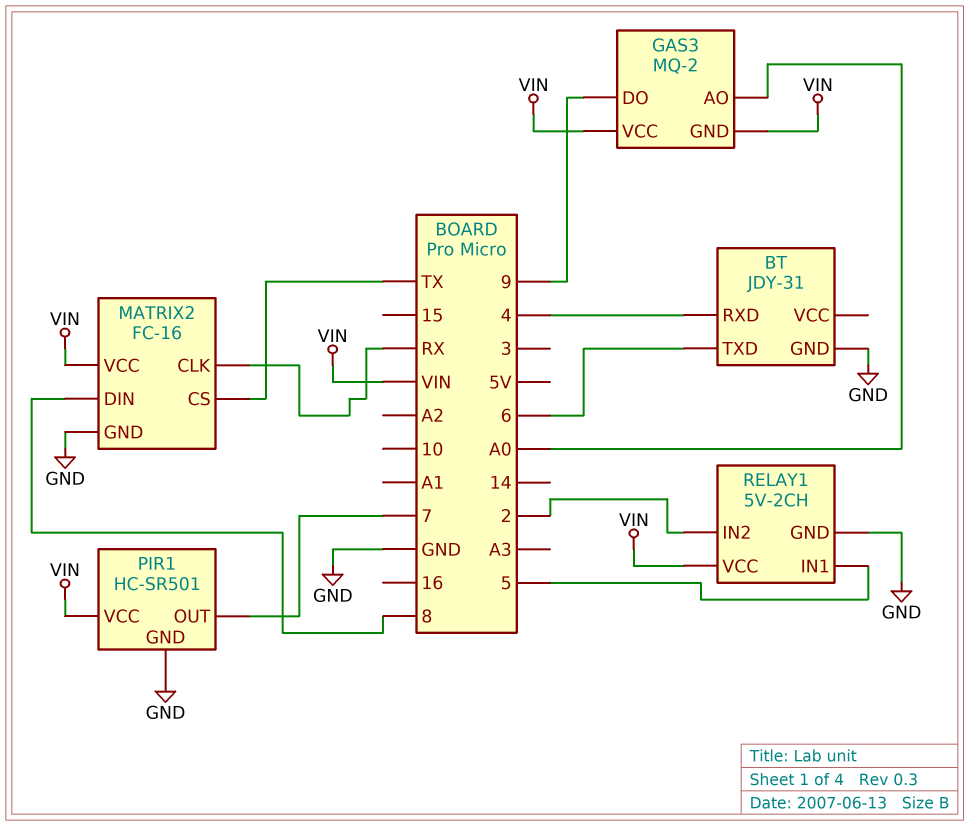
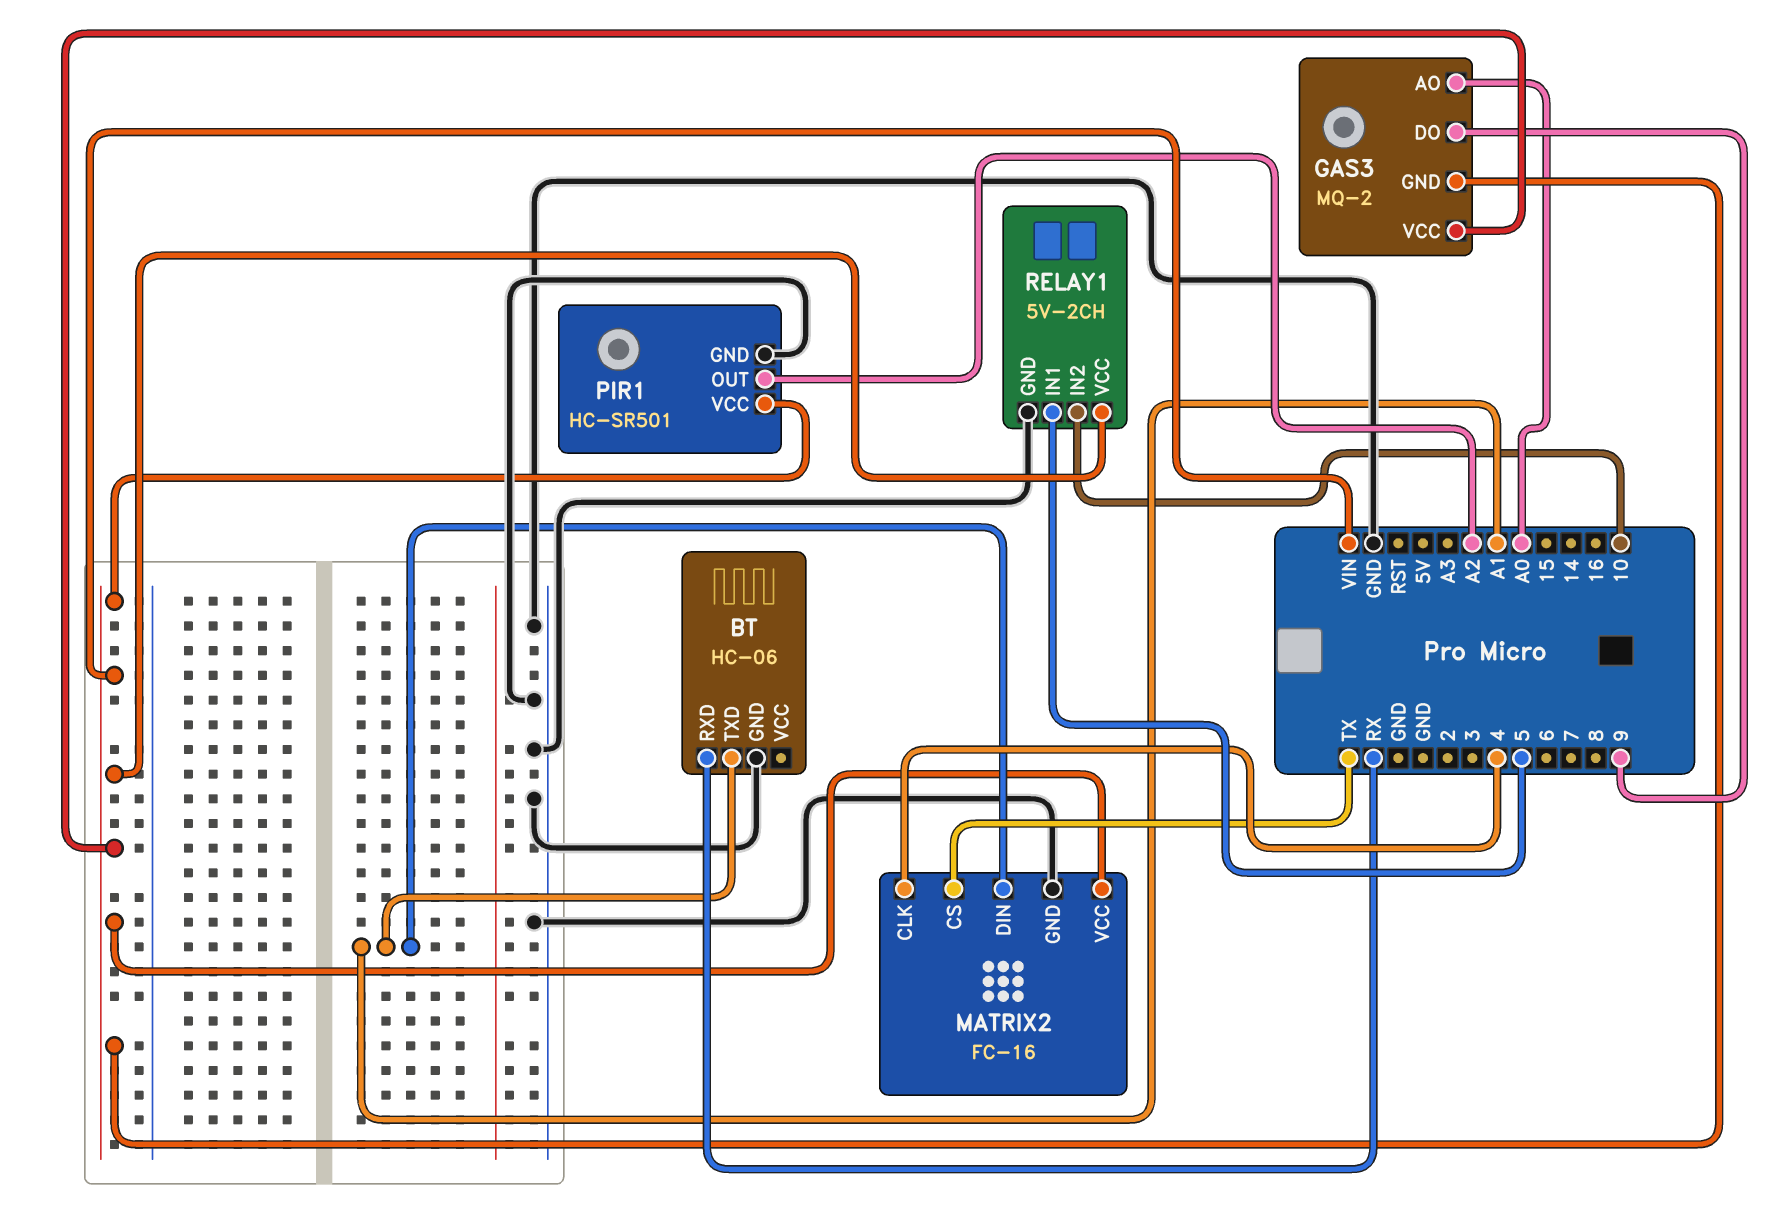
BT: JDY-31 -> HC-06
BT pin RXD: 4 -> RX
BT pin TXD: 6 -> A1
MATRIX2 pin CLK: RX -> 4
MATRIX2 pin DIN: 8 -> A1
PIR1 pin OUT: 7 -> A2
RELAY1 pin IN2: 2 -> 10

